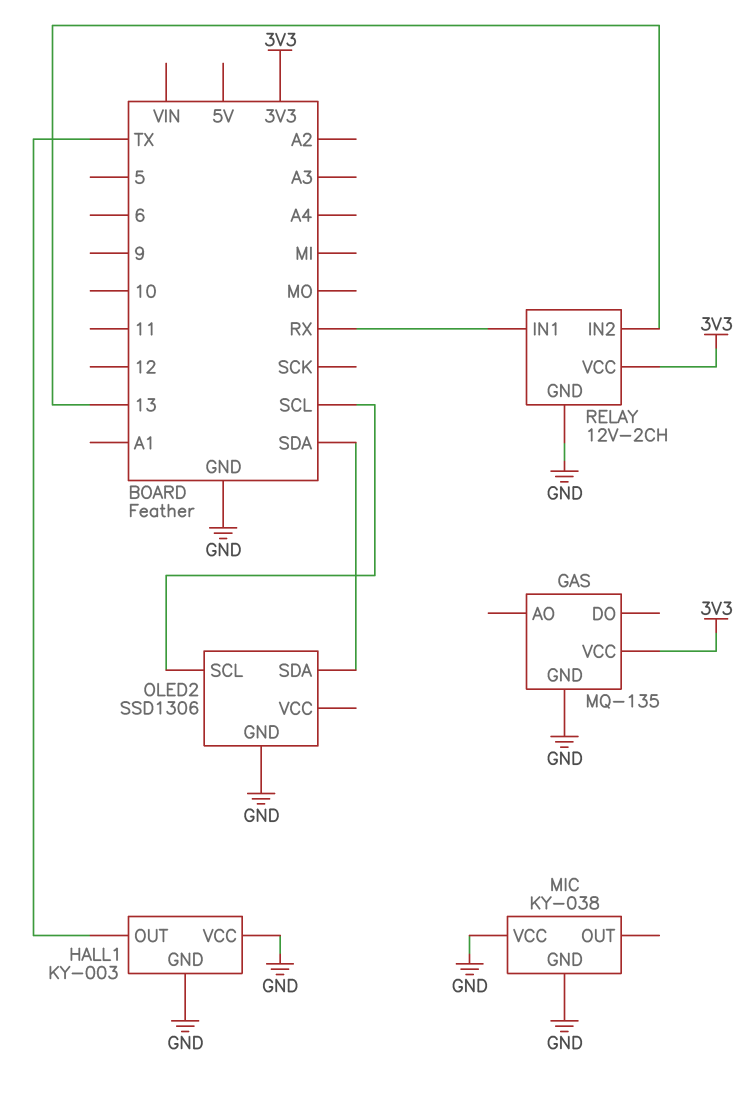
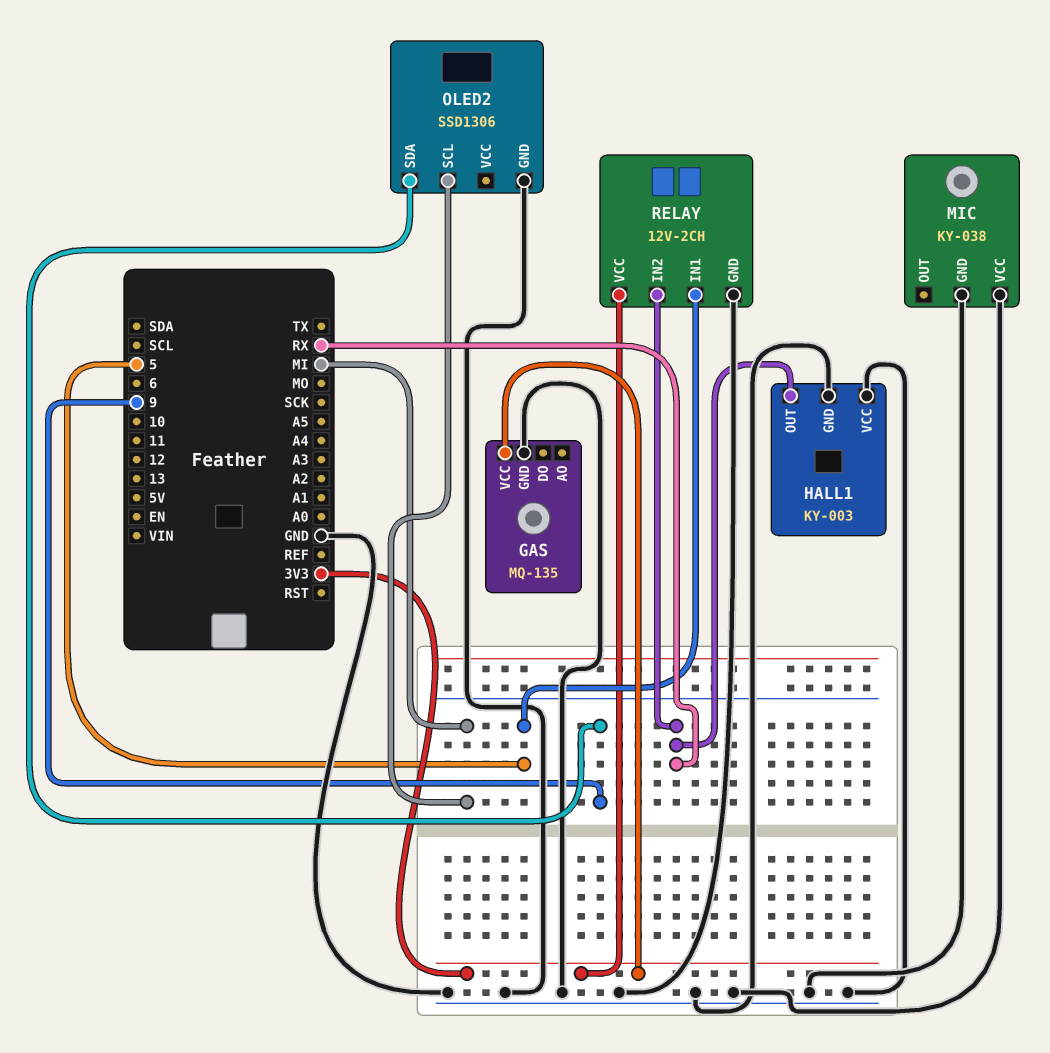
HALL1 pin OUT: TX -> RX
OLED2 pin SCL: SCL -> MI
OLED2 pin SDA: SDA -> 9
RELAY pin IN1: RX -> 5
RELAY pin IN2: 13 -> RX

